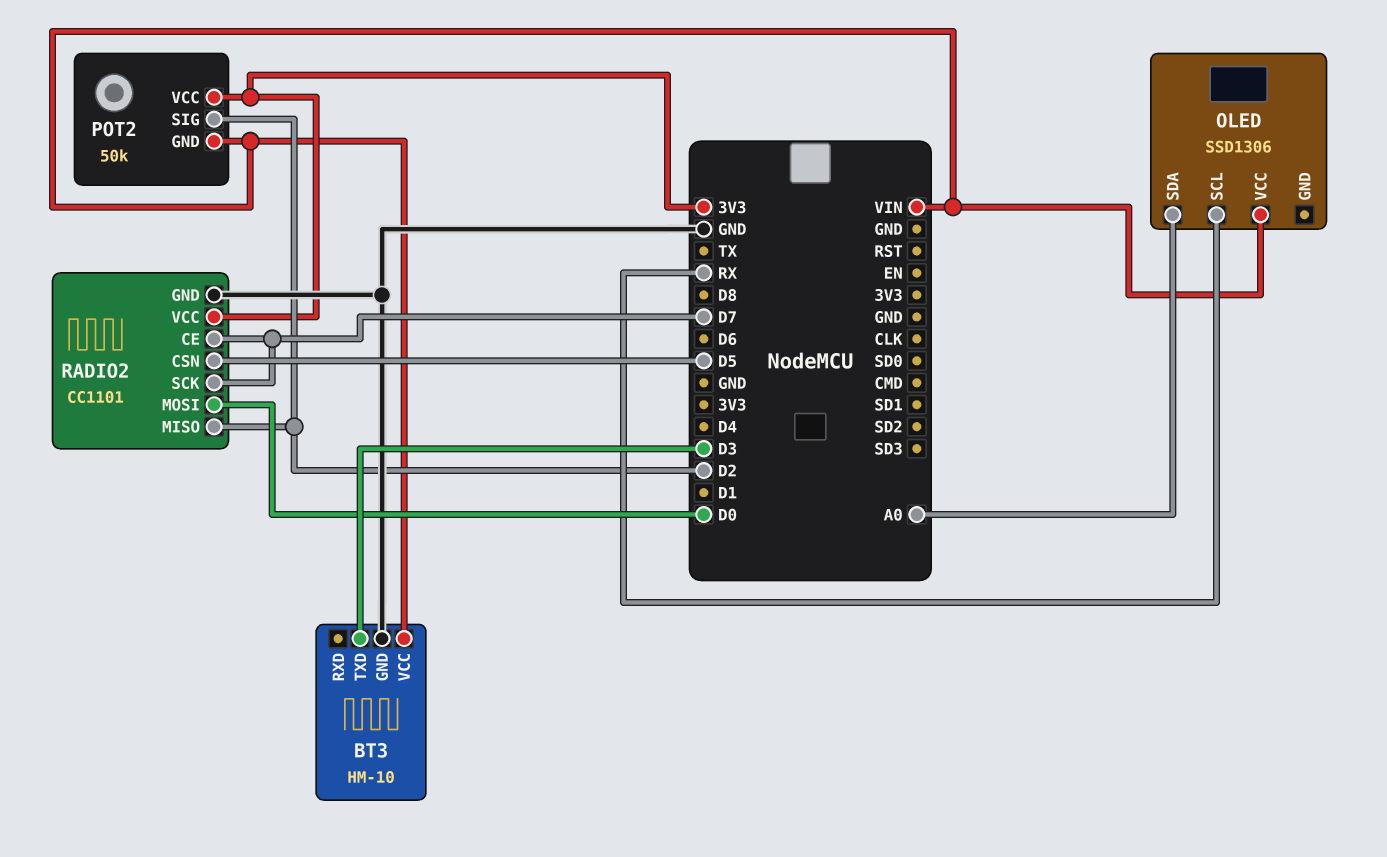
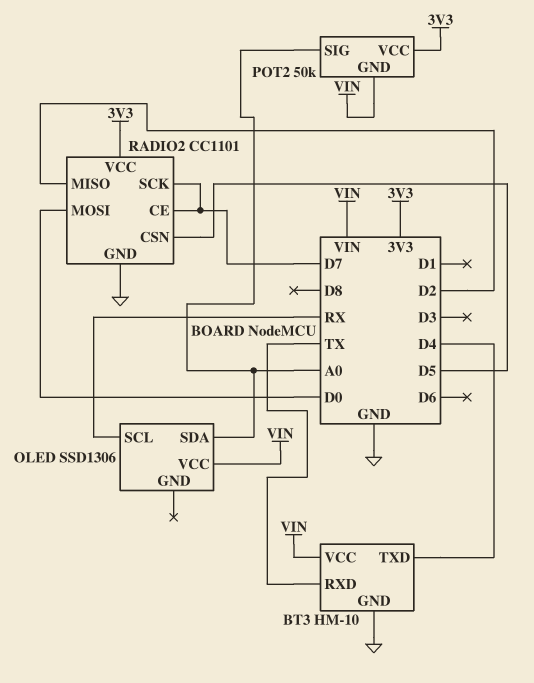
BT3 pin RXD: none -> TX
BT3 pin TXD: D3 -> D4
POT2 pin SIG: D2 -> A0

